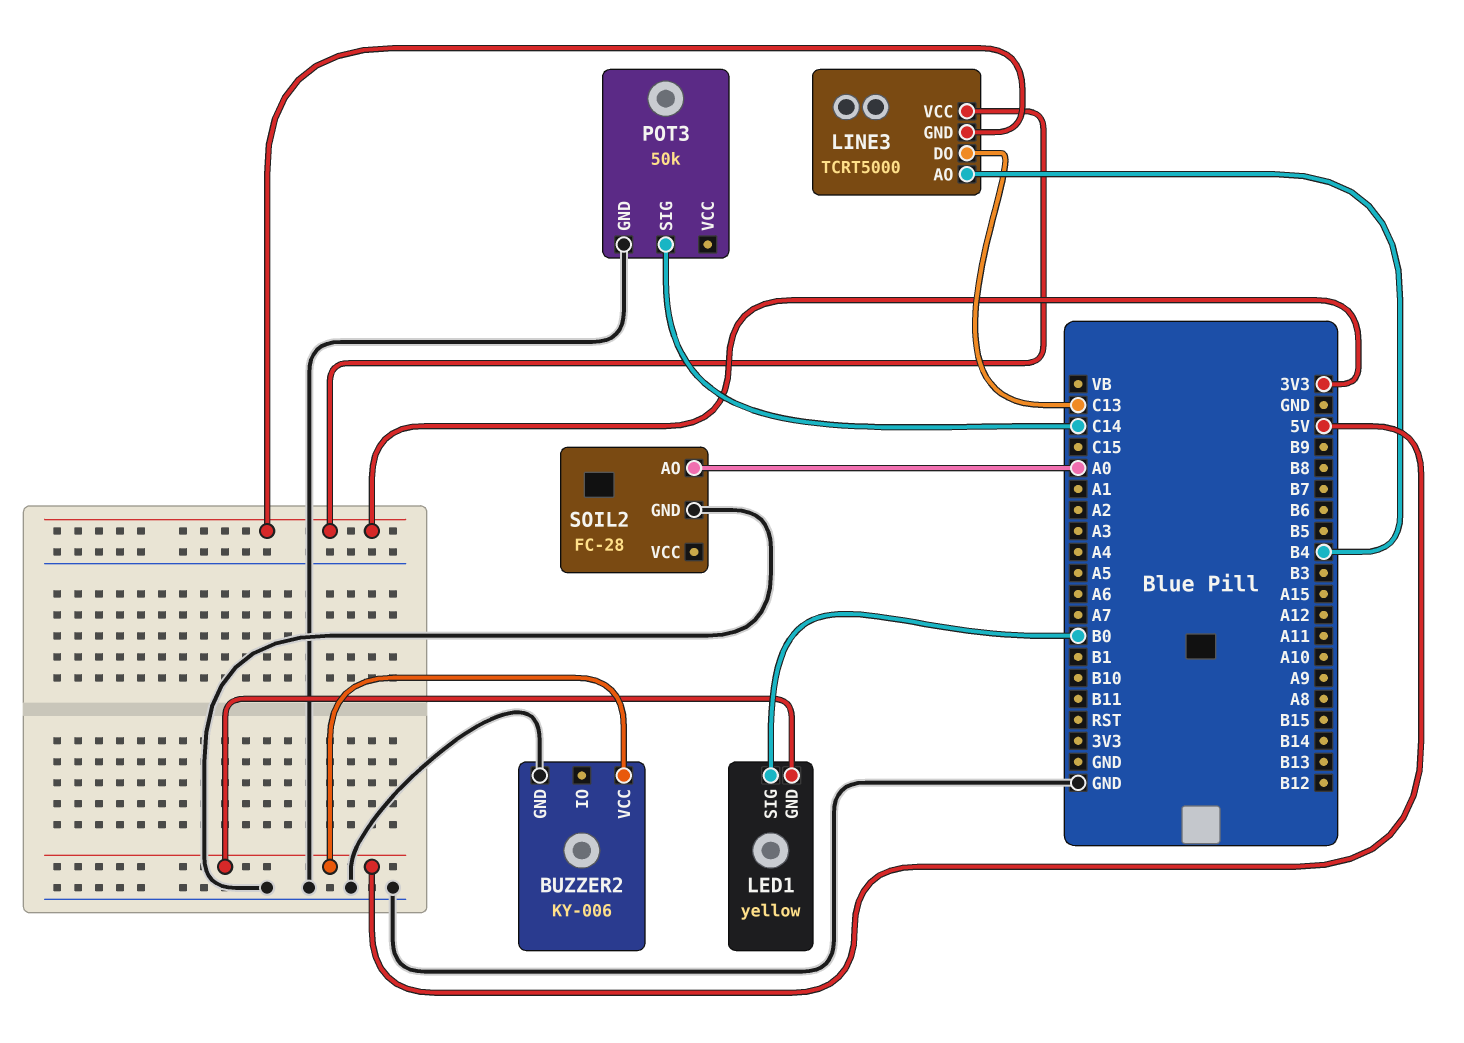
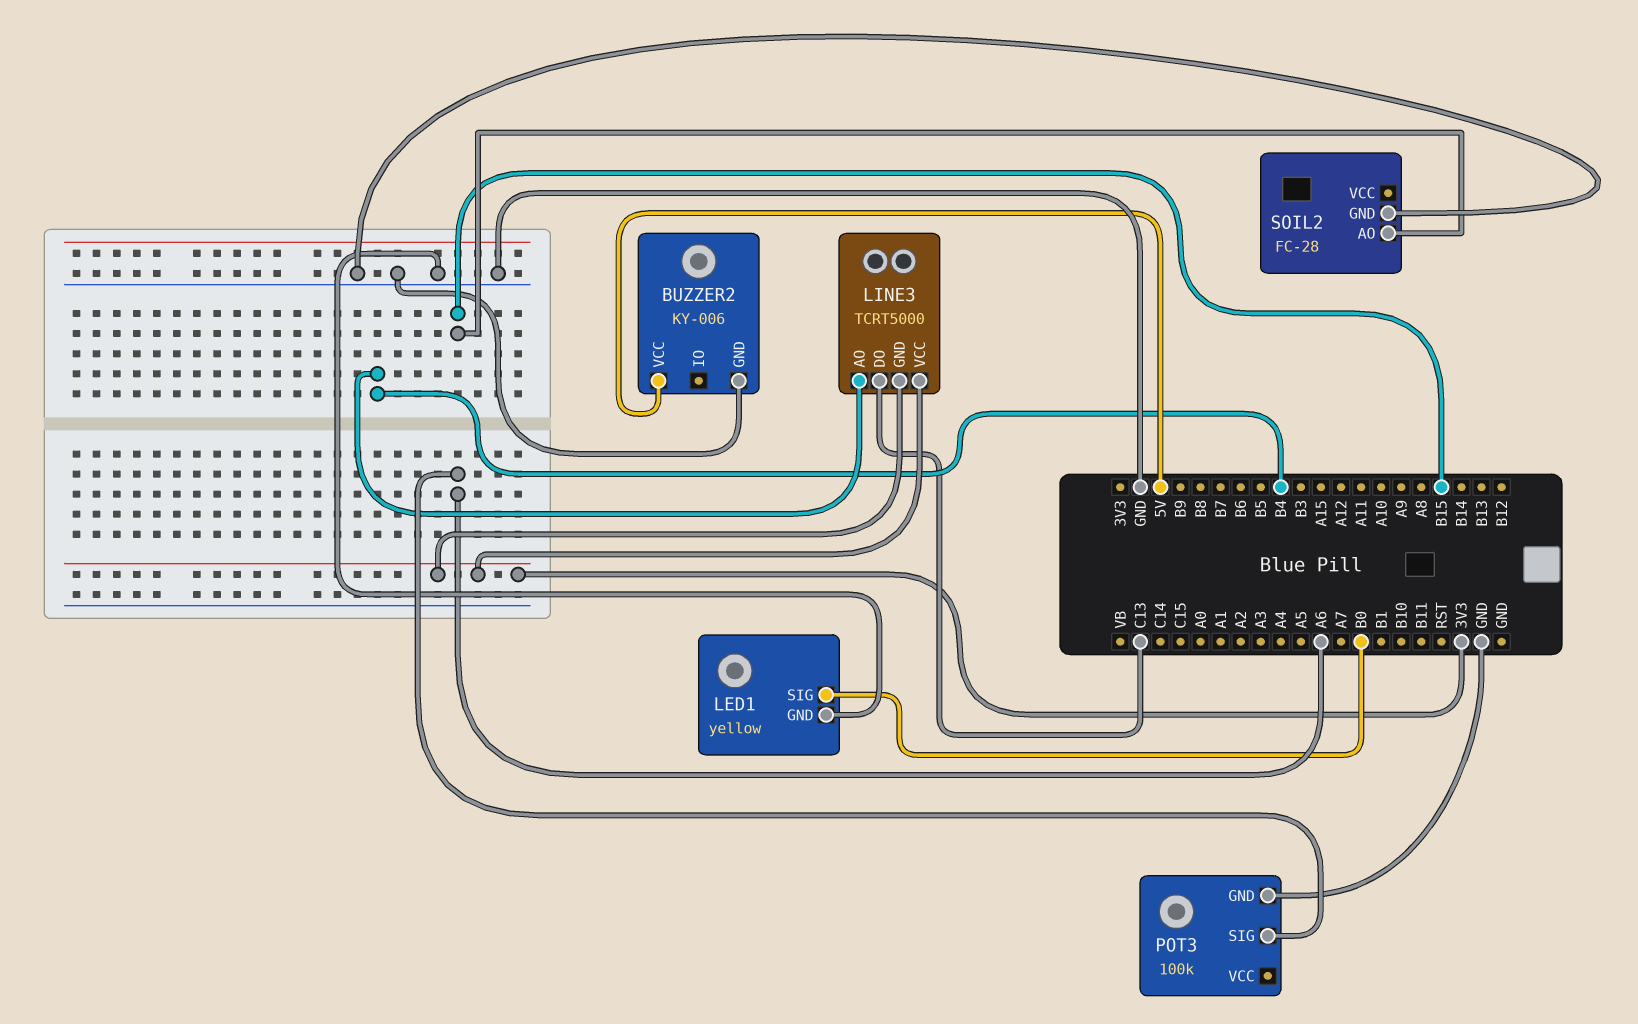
LED1 pin GND: 5V -> GND
POT3: 50k -> 100k
POT3 pin SIG: C14 -> A6
SOIL2 pin AO: A0 -> B15

